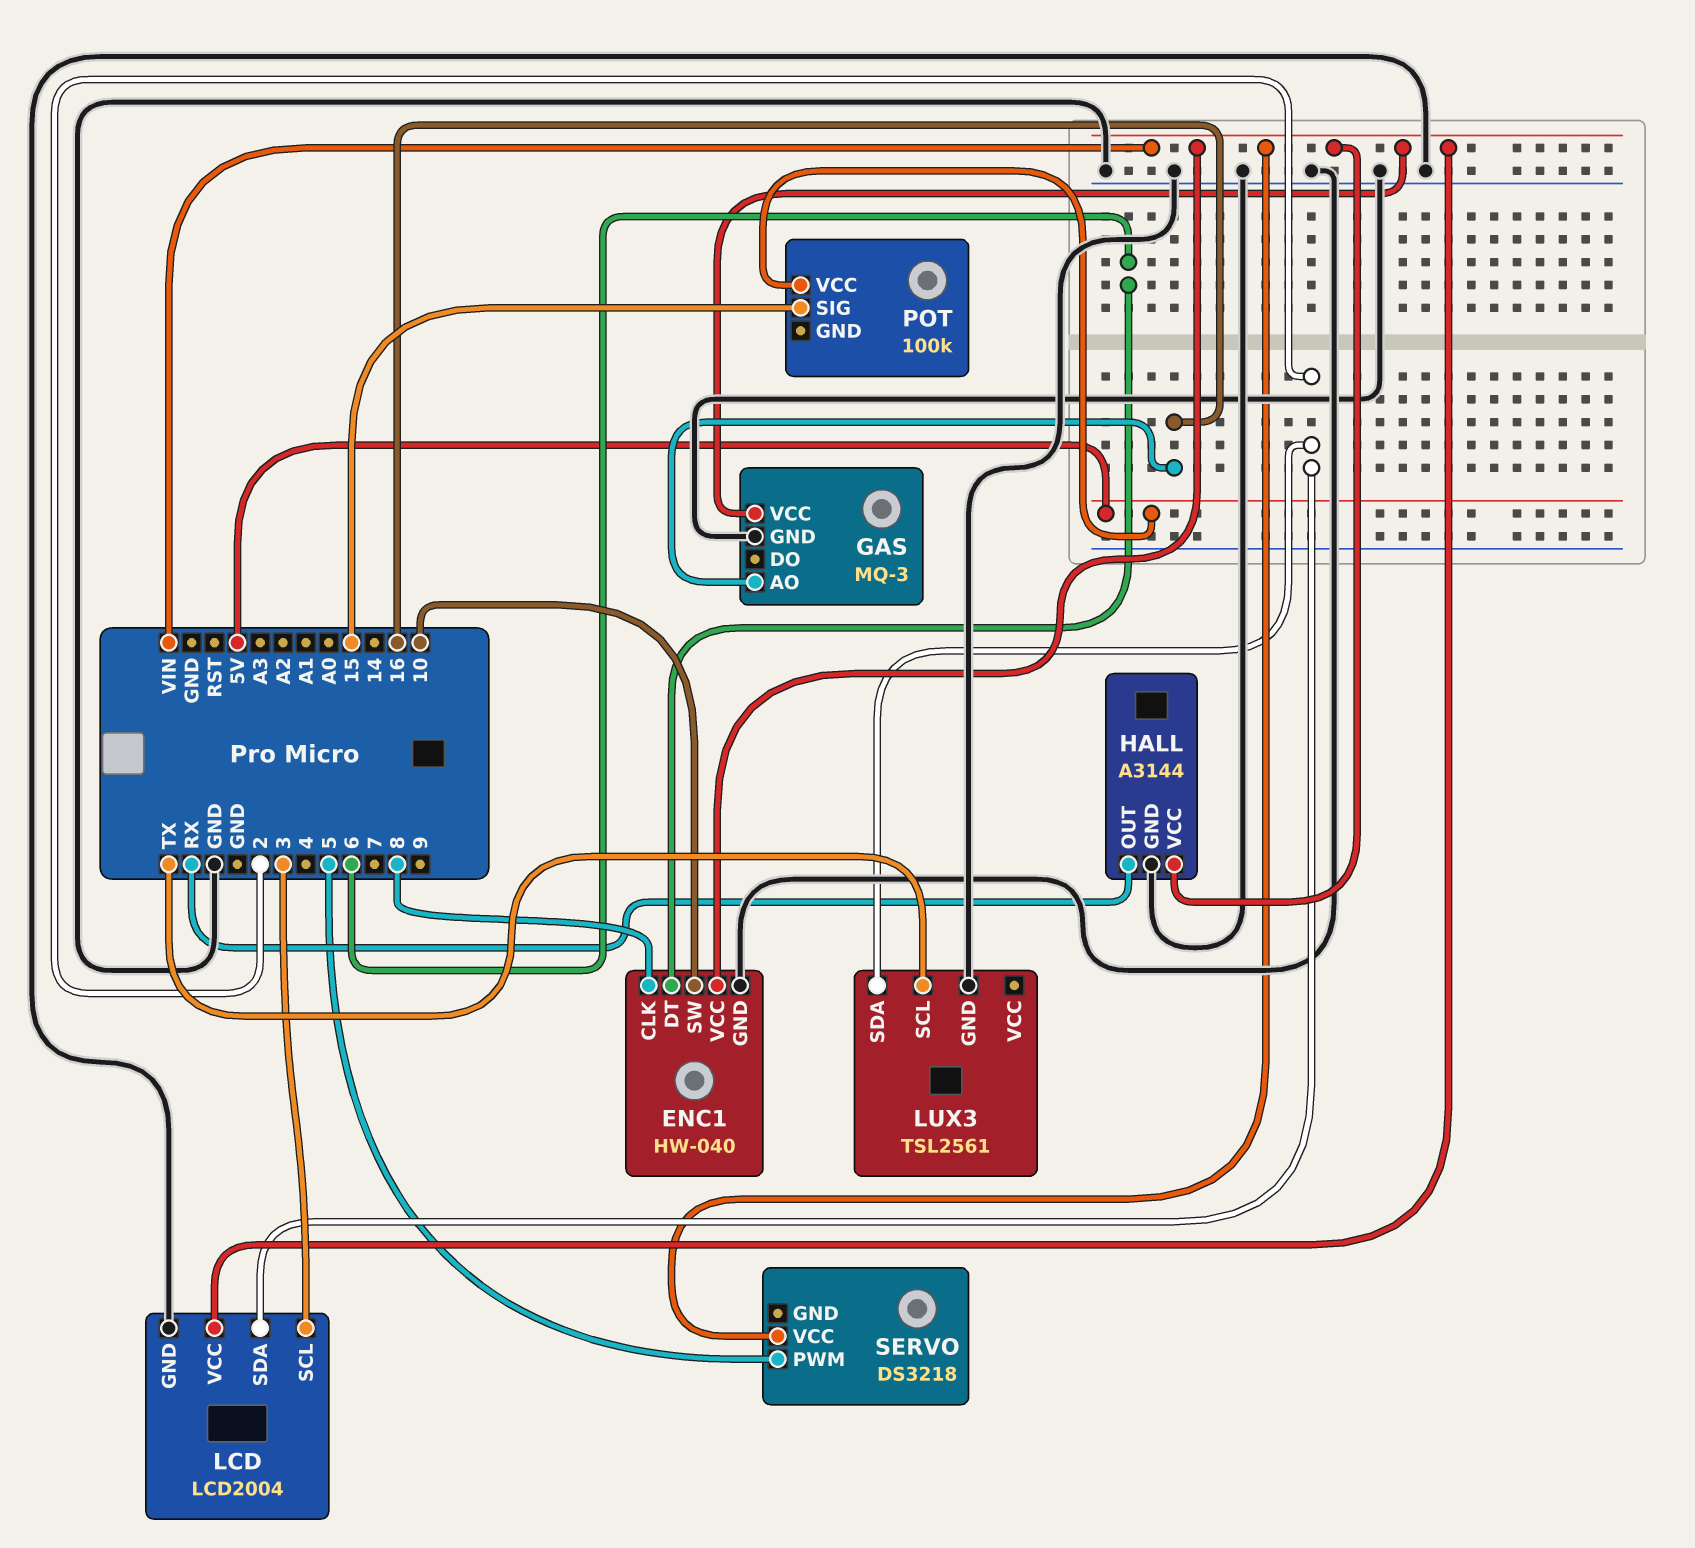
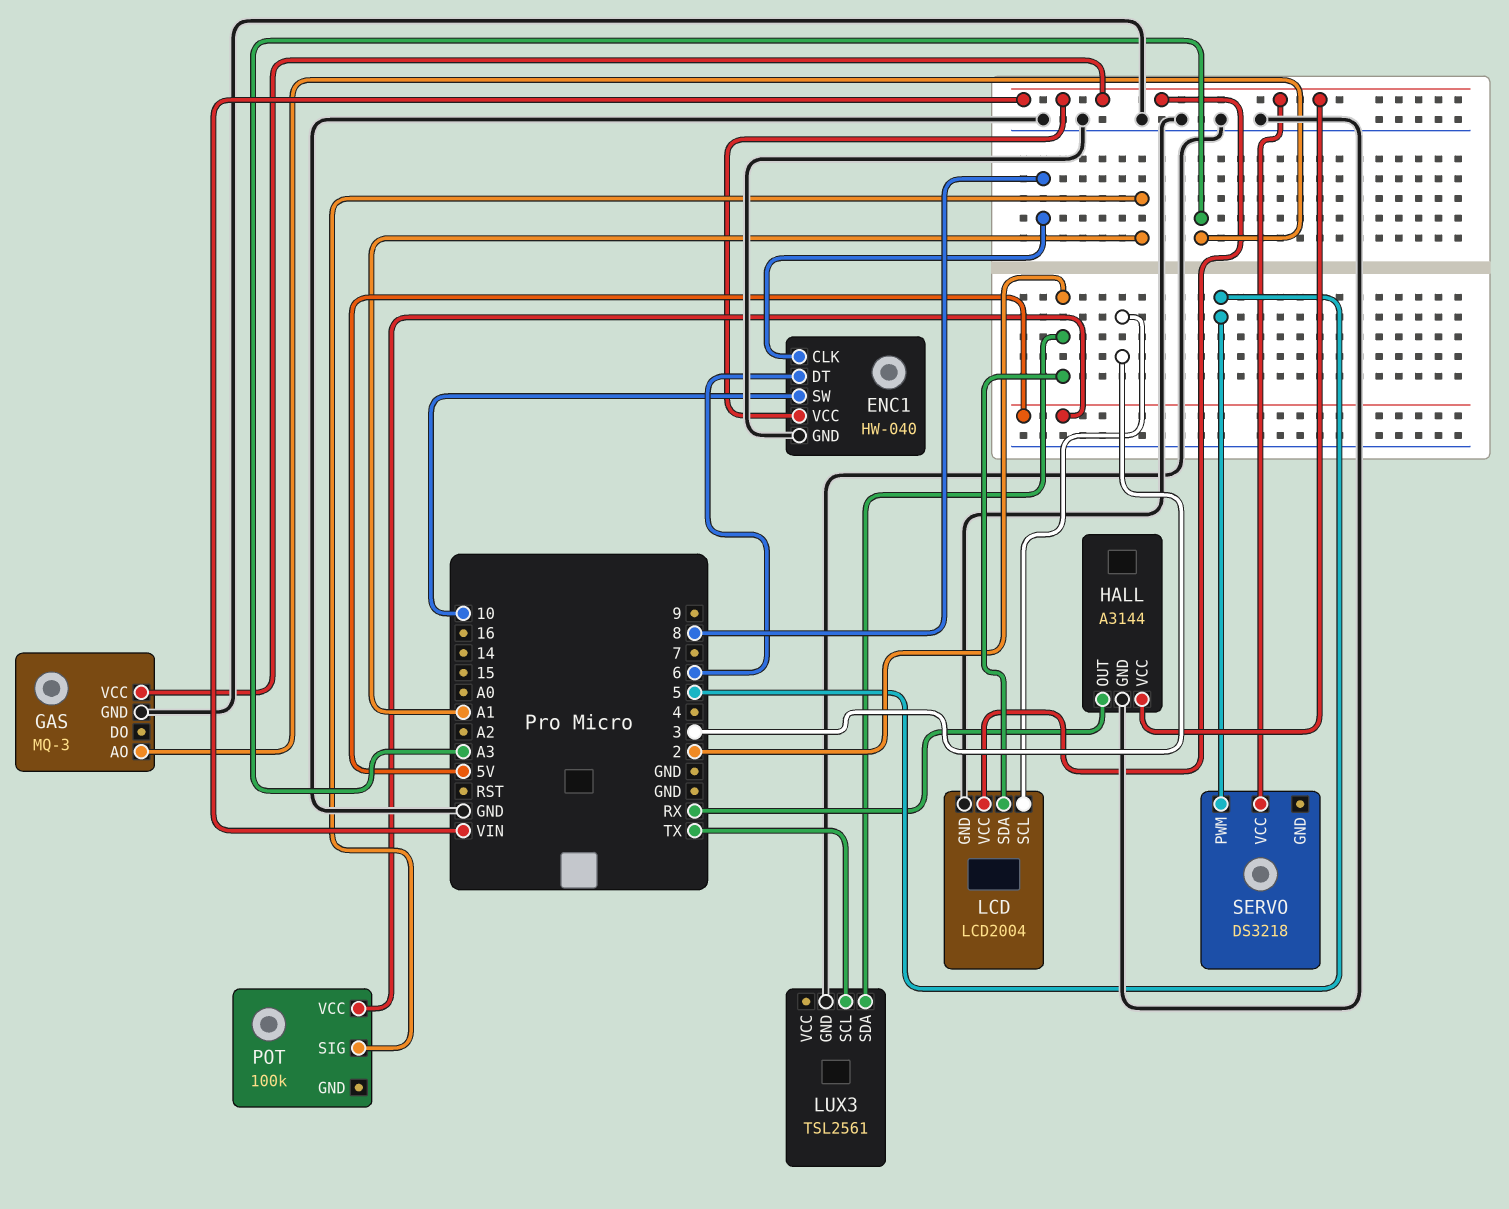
GAS pin AO: 16 -> A3
POT pin SIG: 15 -> A1

